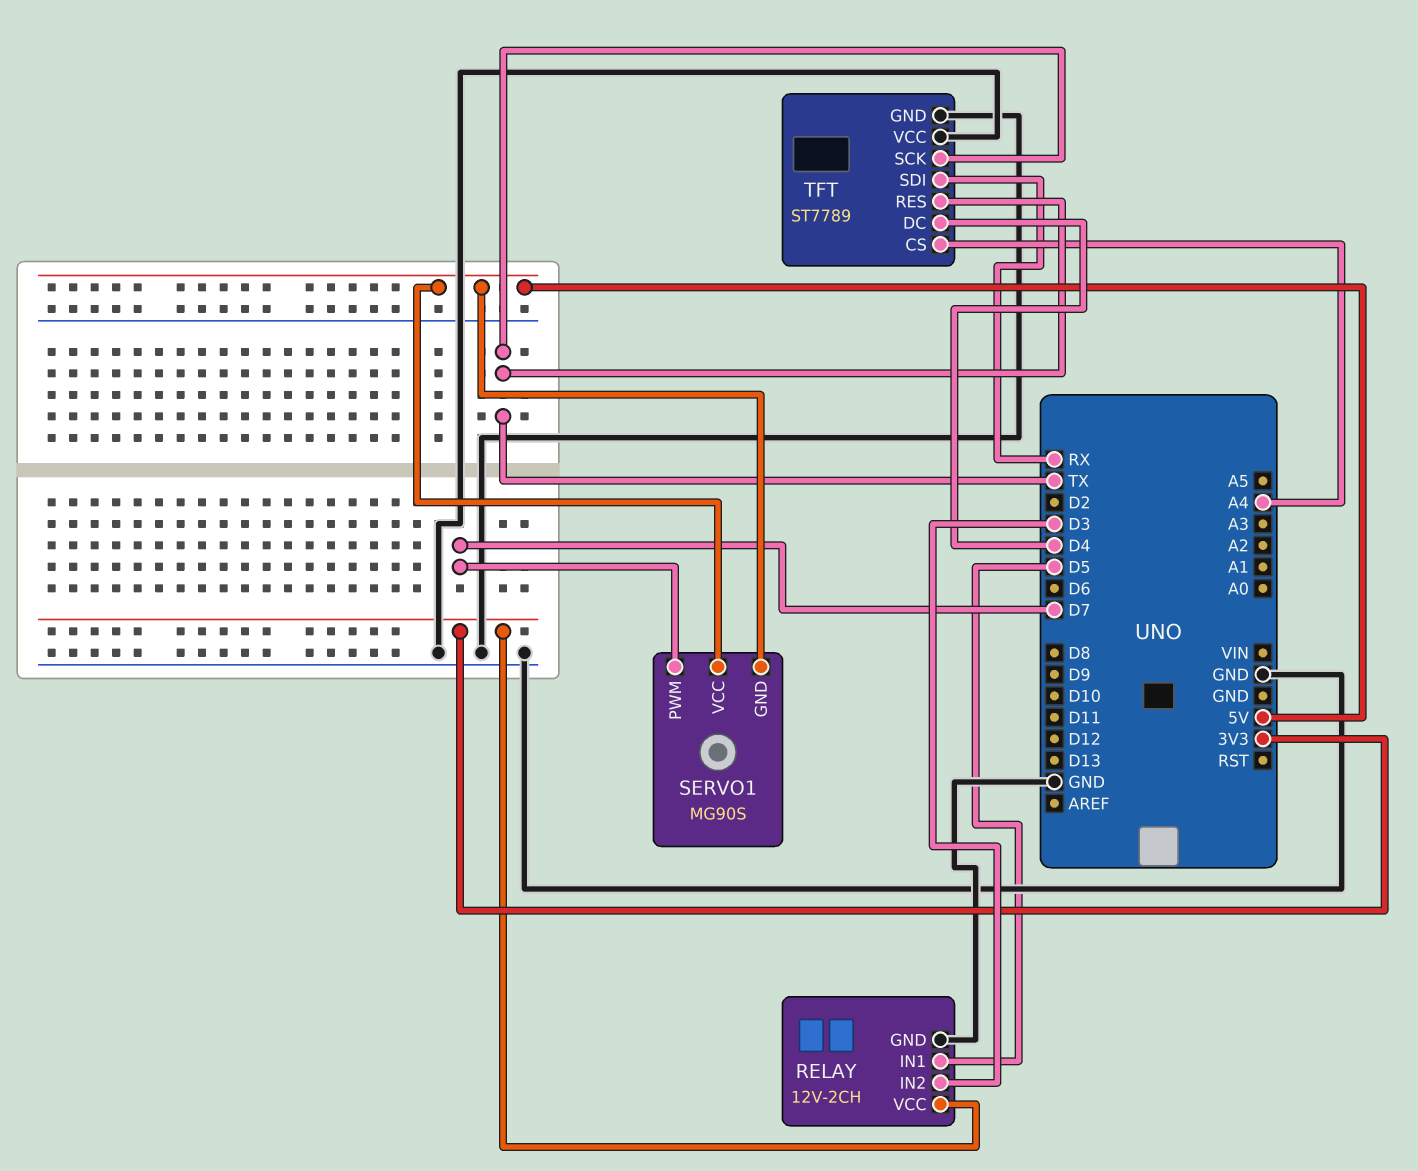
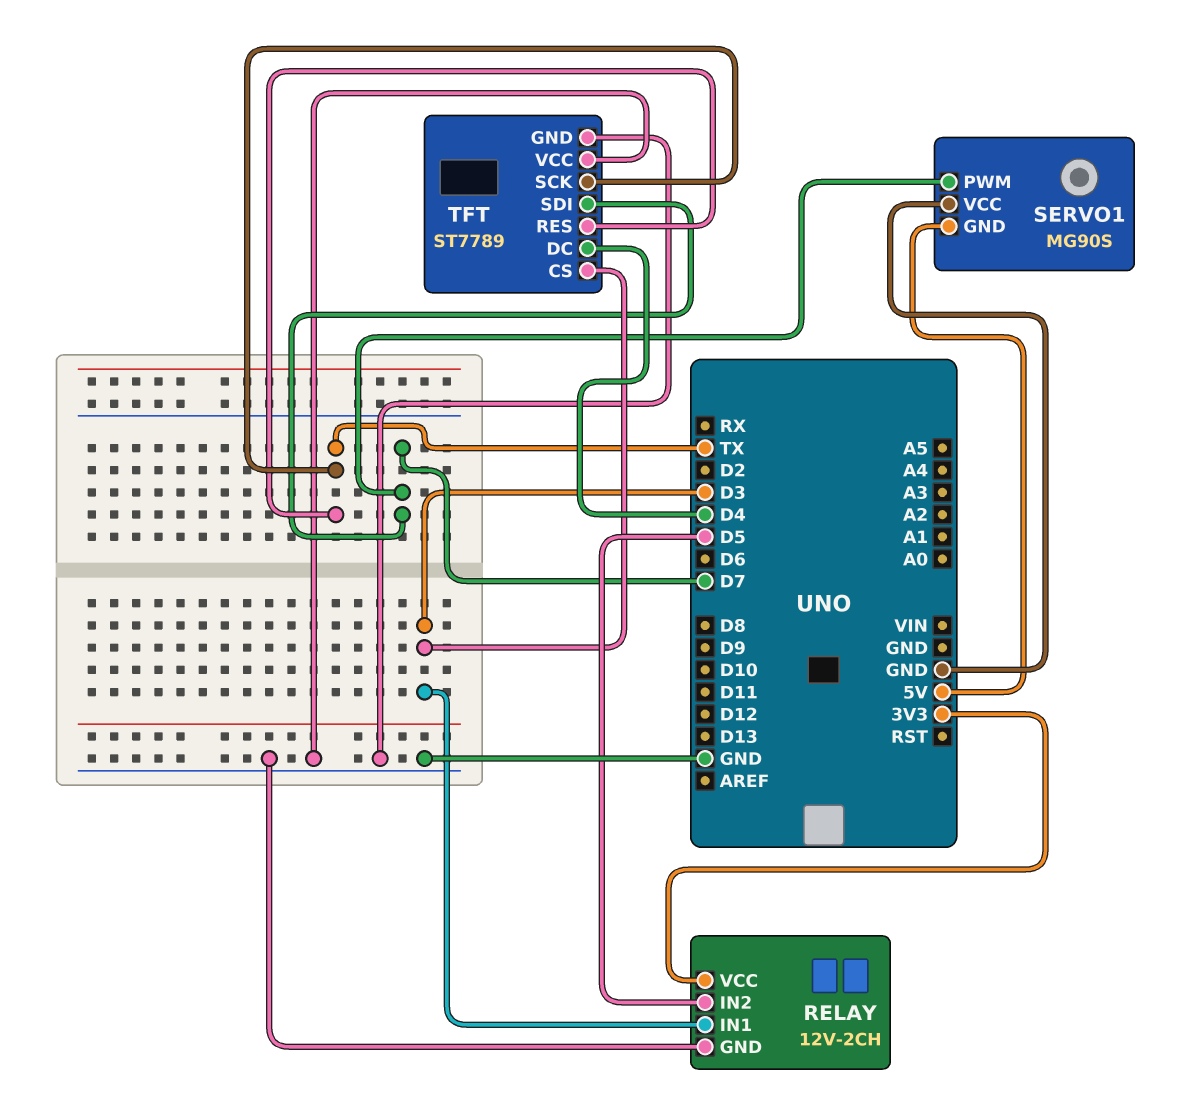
RELAY pin IN1: D5 -> D3
RELAY pin IN2: D3 -> D5
SERVO1 pin VCC: 5V -> GND
TFT pin CS: A4 -> D3
TFT pin SDI: RX -> D7

